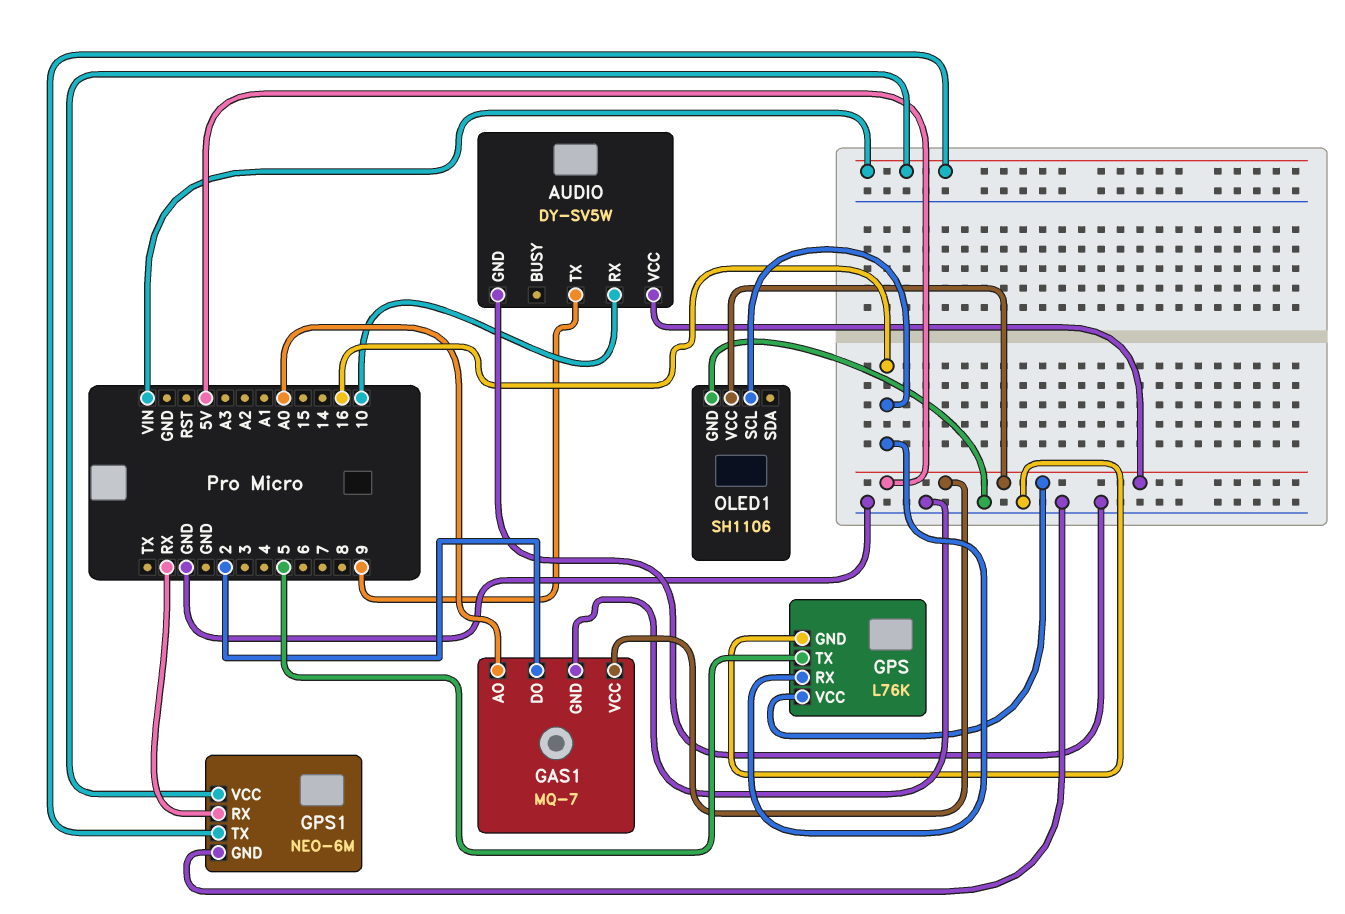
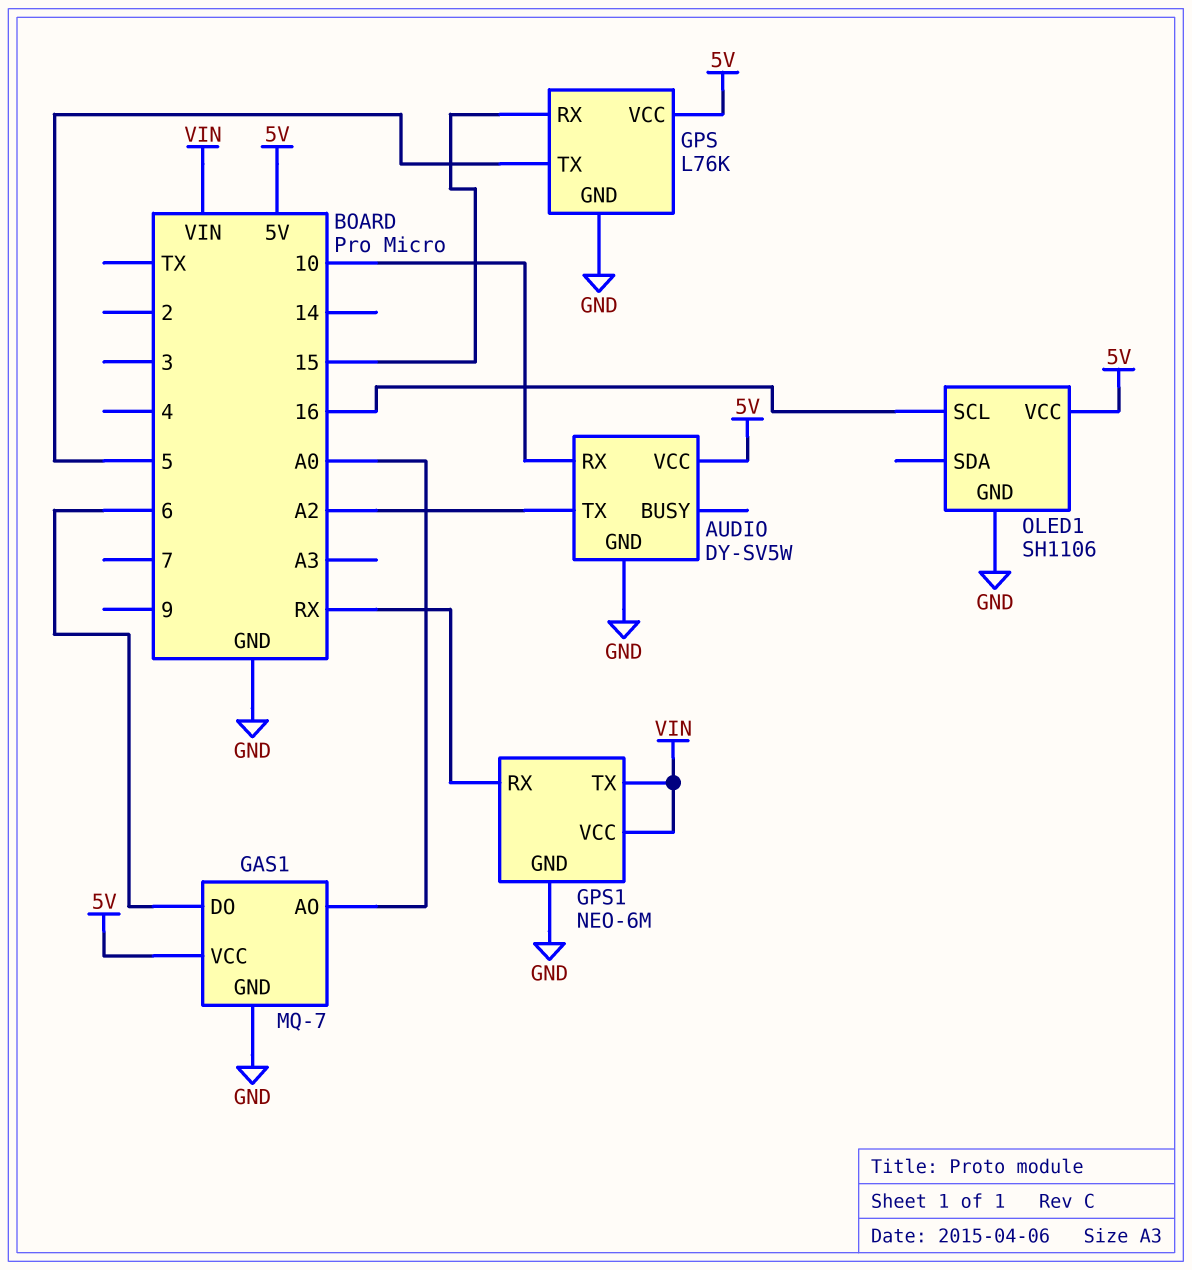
AUDIO pin TX: 9 -> A2
GAS1 pin DO: 2 -> 6
GPS pin RX: 16 -> 15

